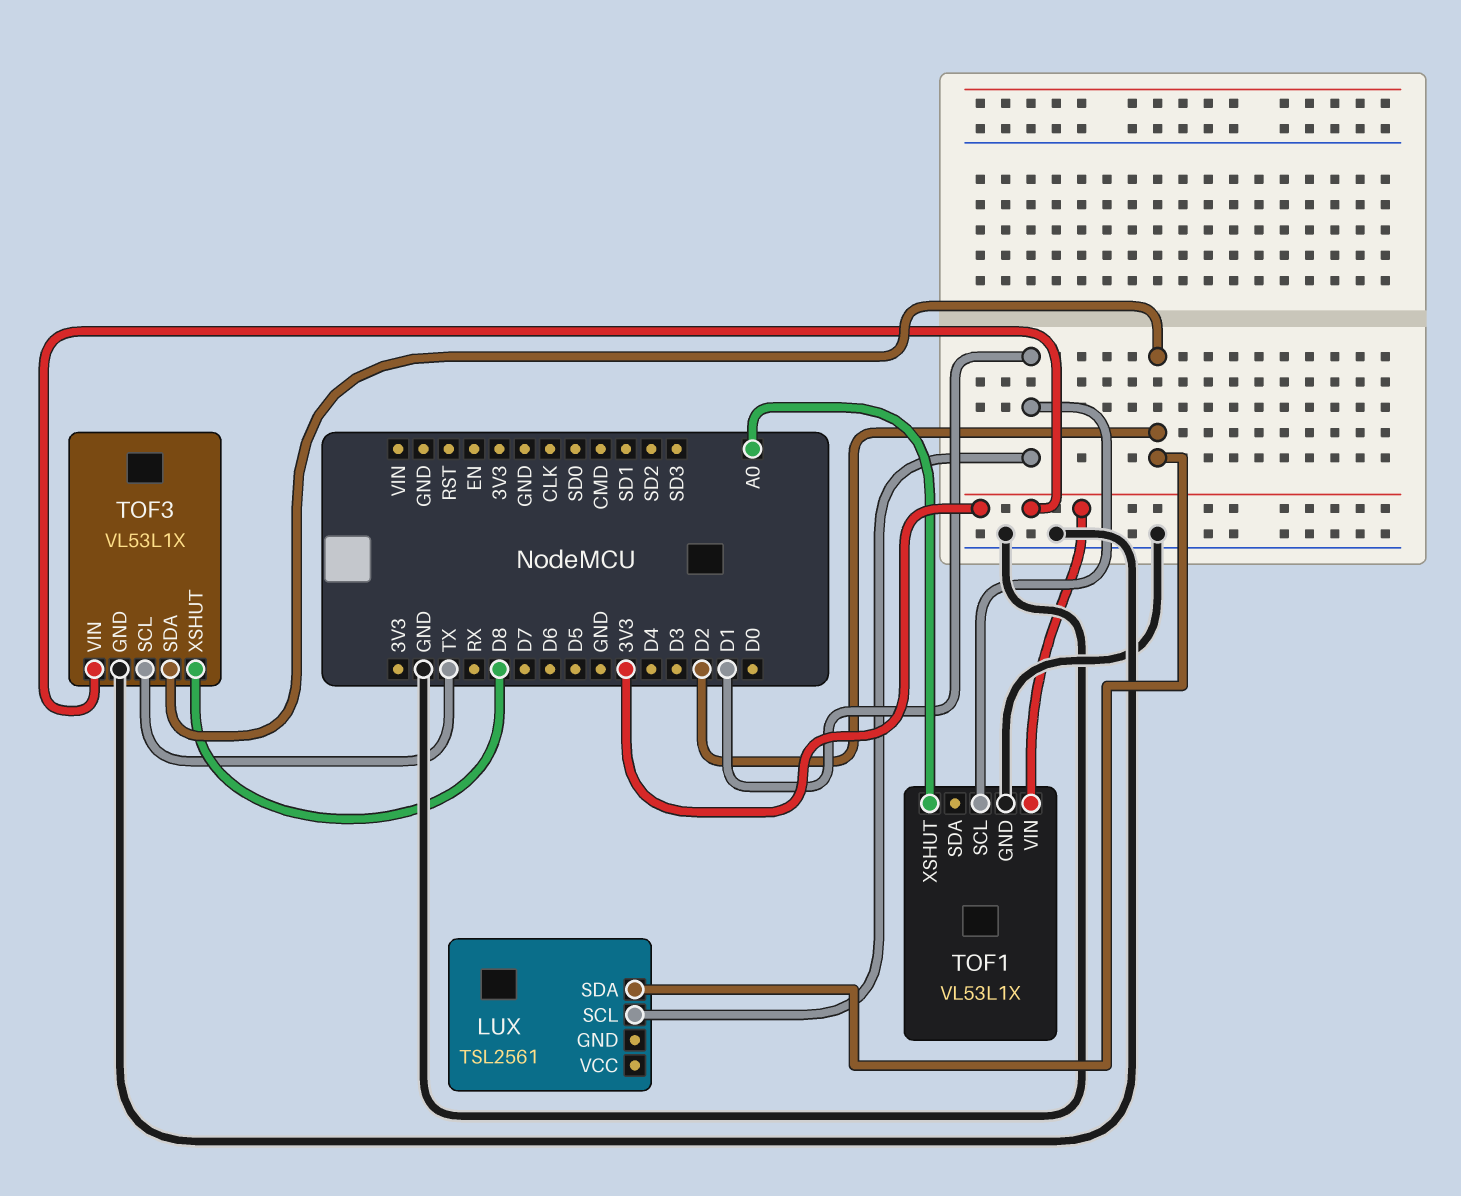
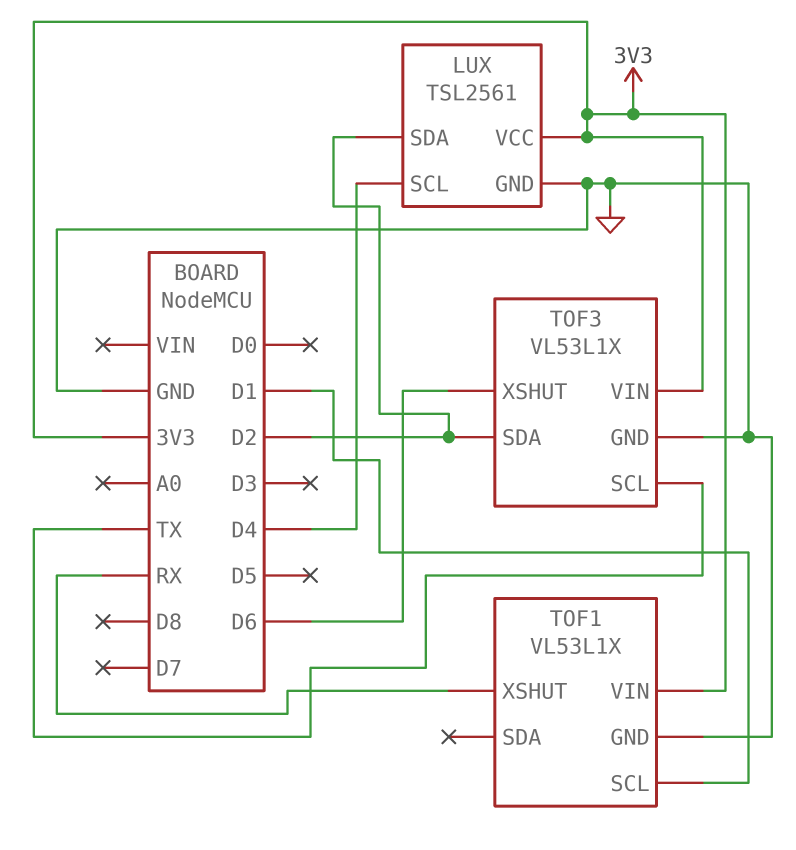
LUX pin GND: none -> GND
LUX pin SCL: D1 -> D4
LUX pin VCC: none -> 3V3
TOF1 pin XSHUT: A0 -> RX
TOF3 pin XSHUT: D8 -> D6

